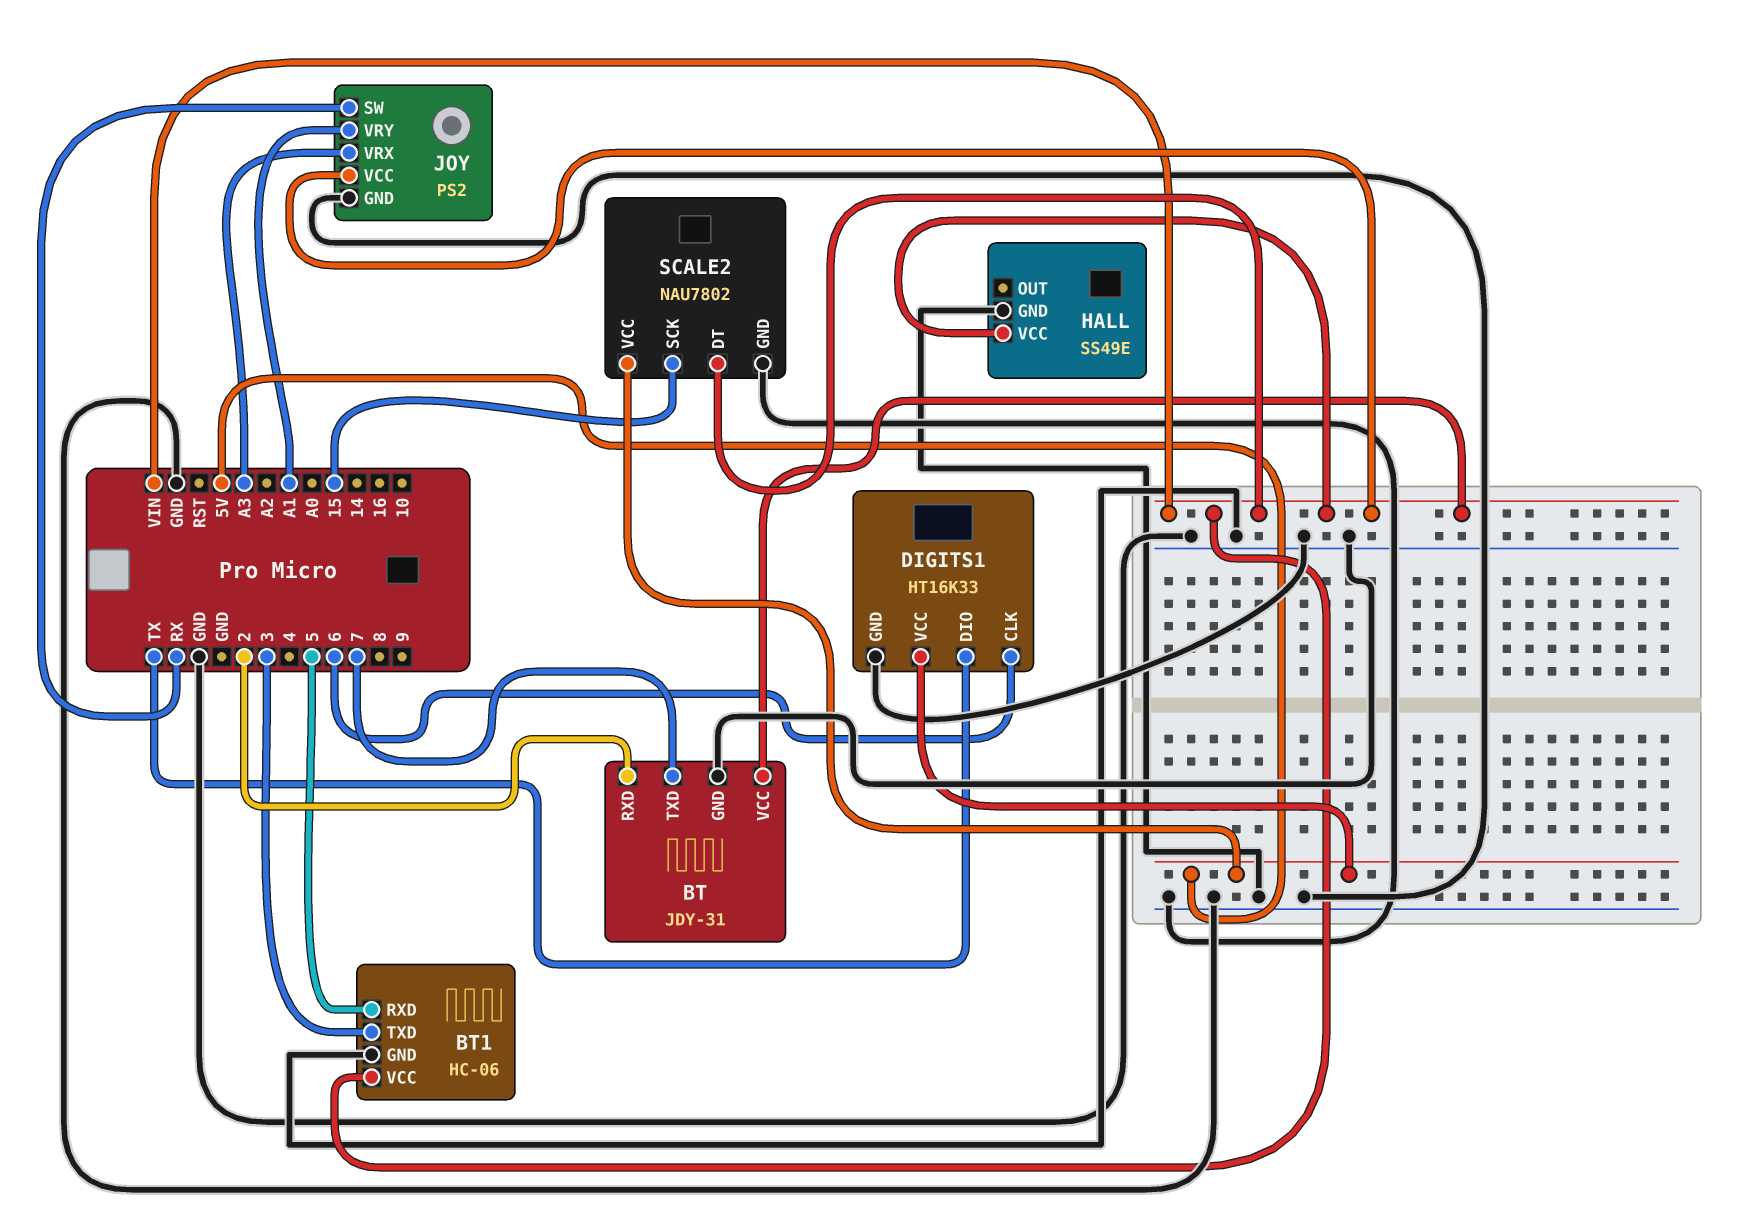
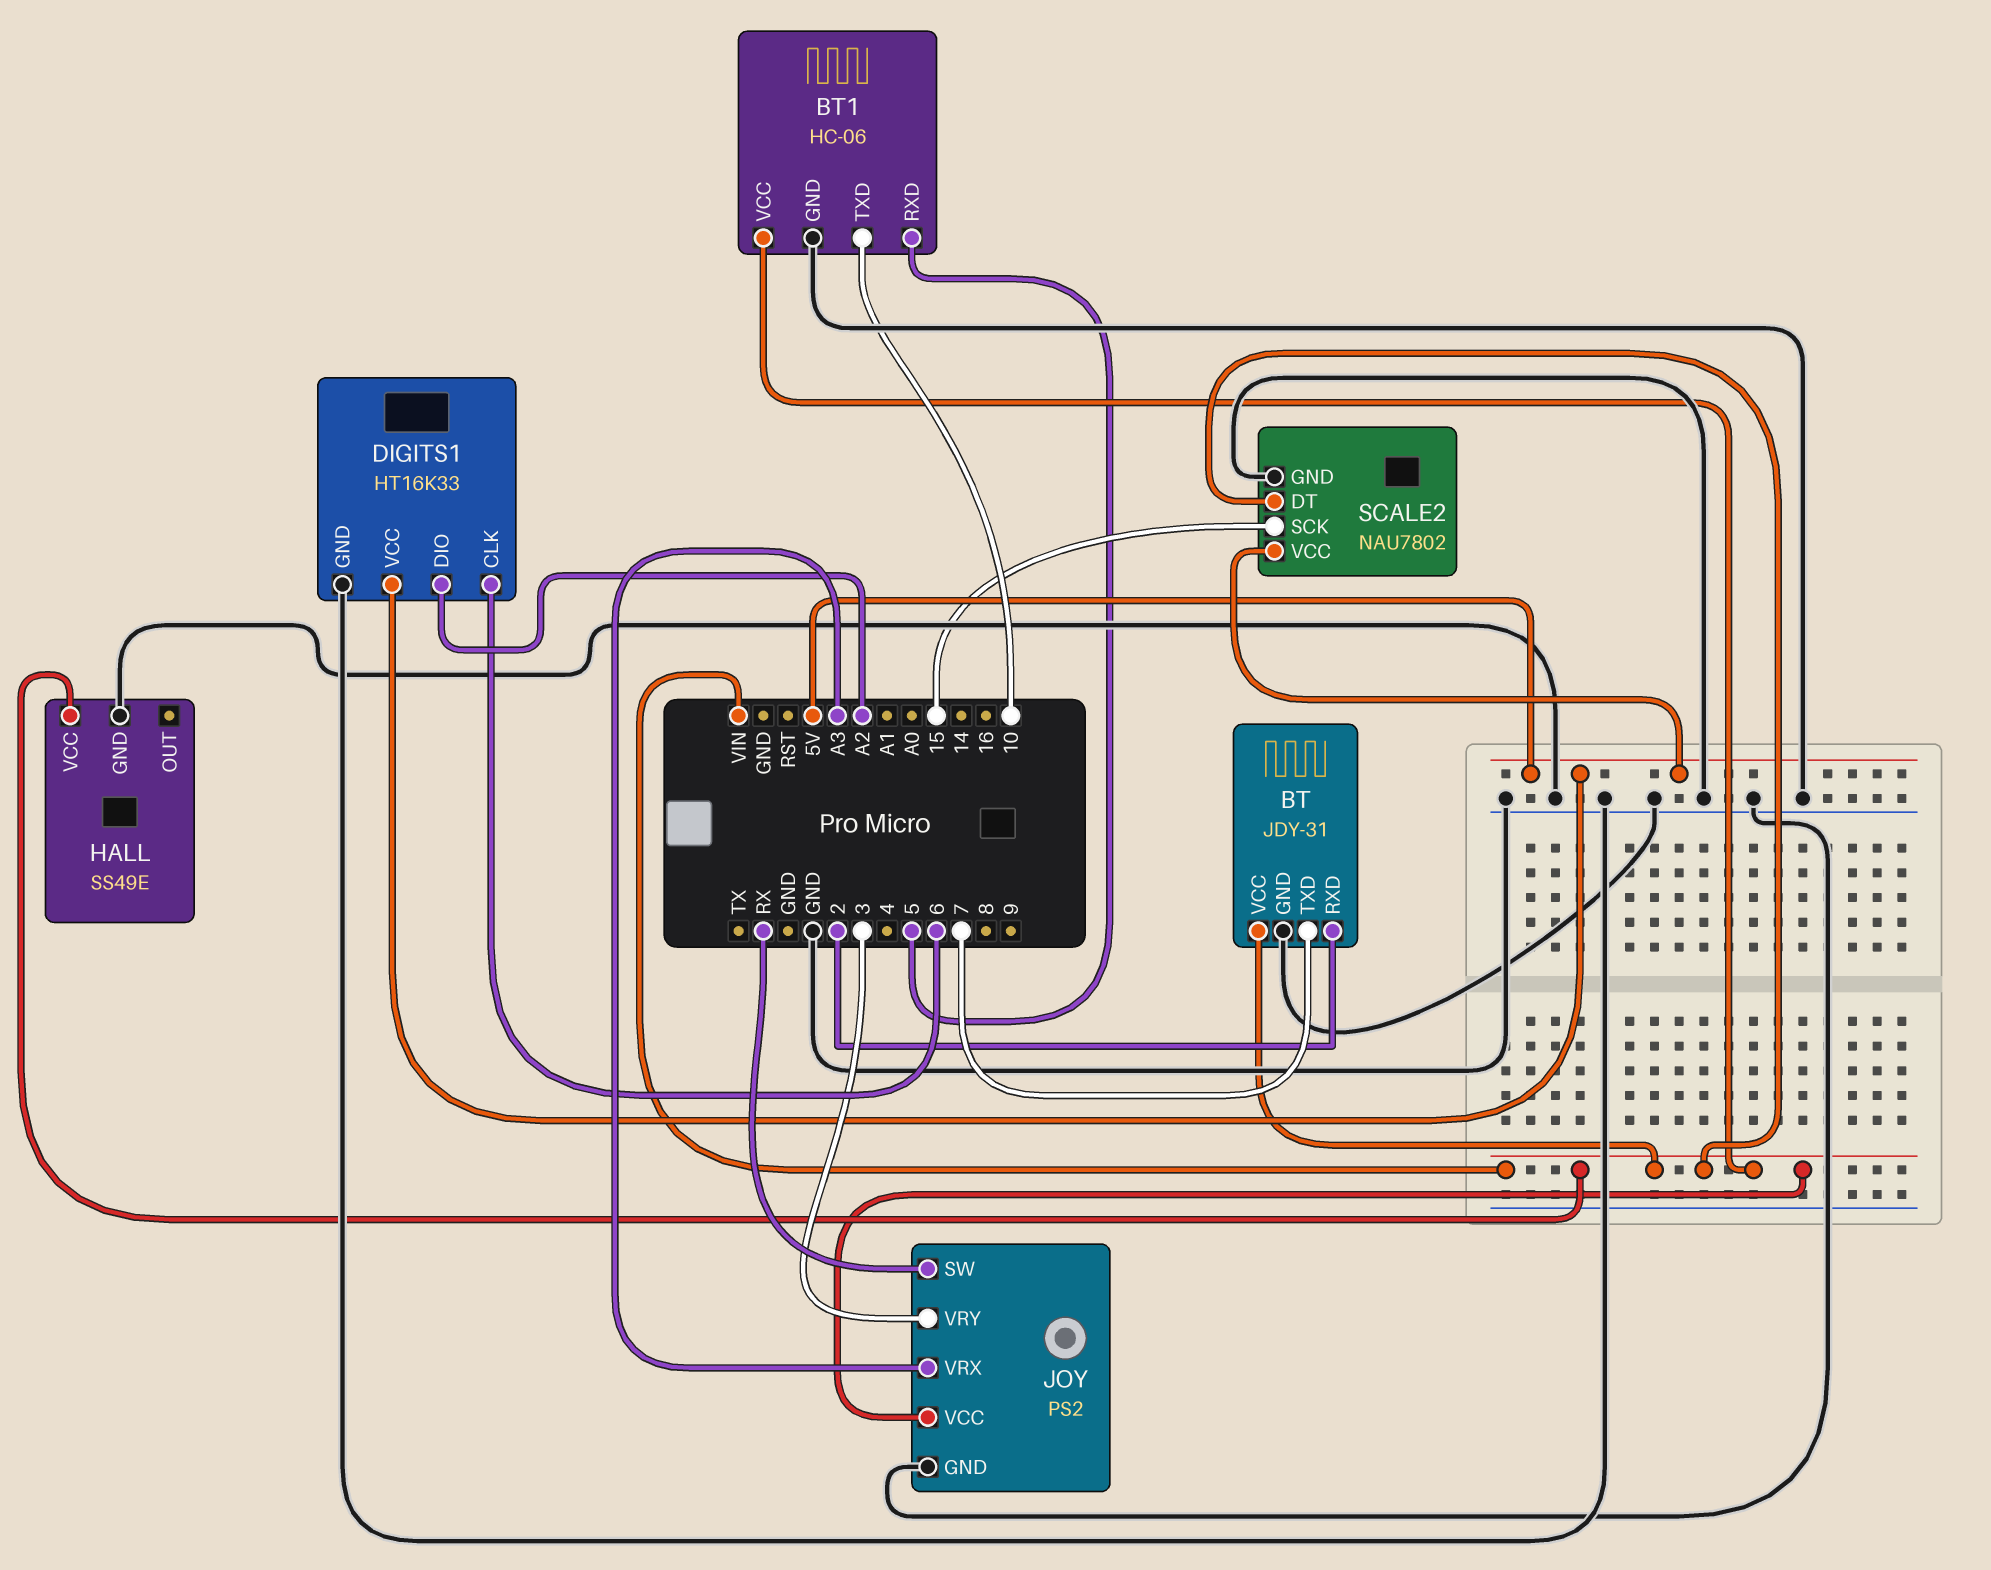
BT1 pin TXD: 3 -> 10
DIGITS1 pin DIO: TX -> A2
JOY pin VRY: A1 -> 3

